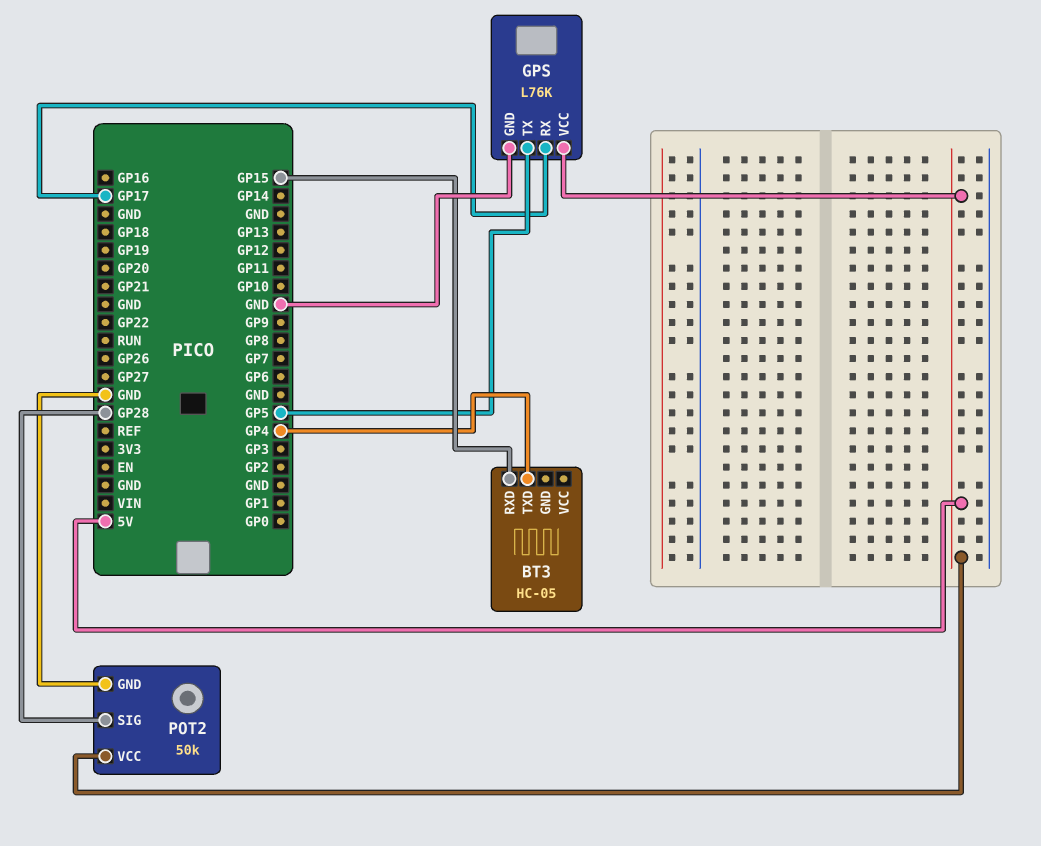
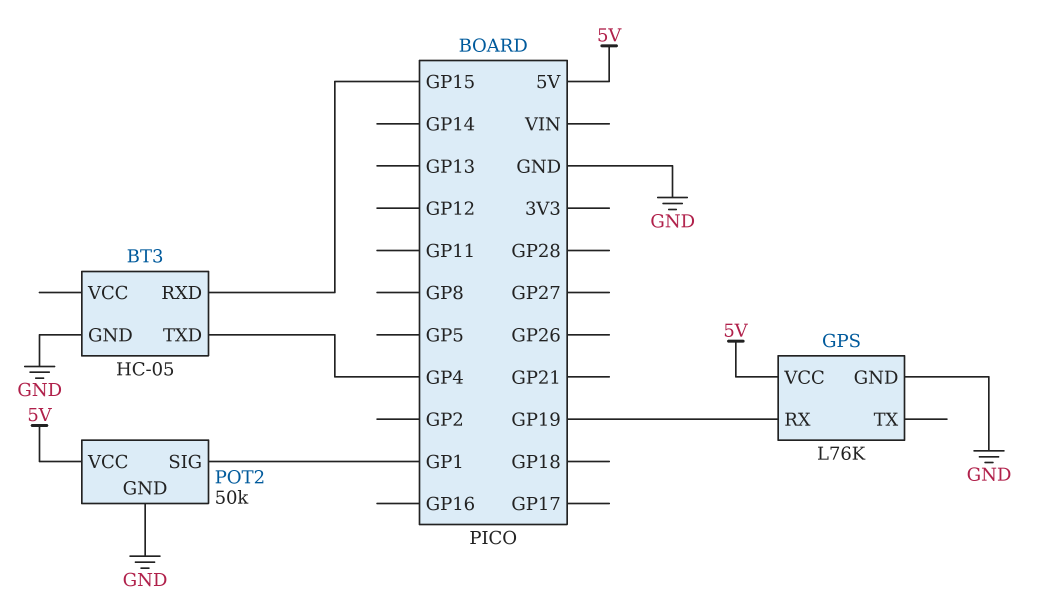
BT3 pin GND: none -> GND
GPS pin RX: GP17 -> GP19
GPS pin TX: GP5 -> none
POT2 pin SIG: GP28 -> GP1

